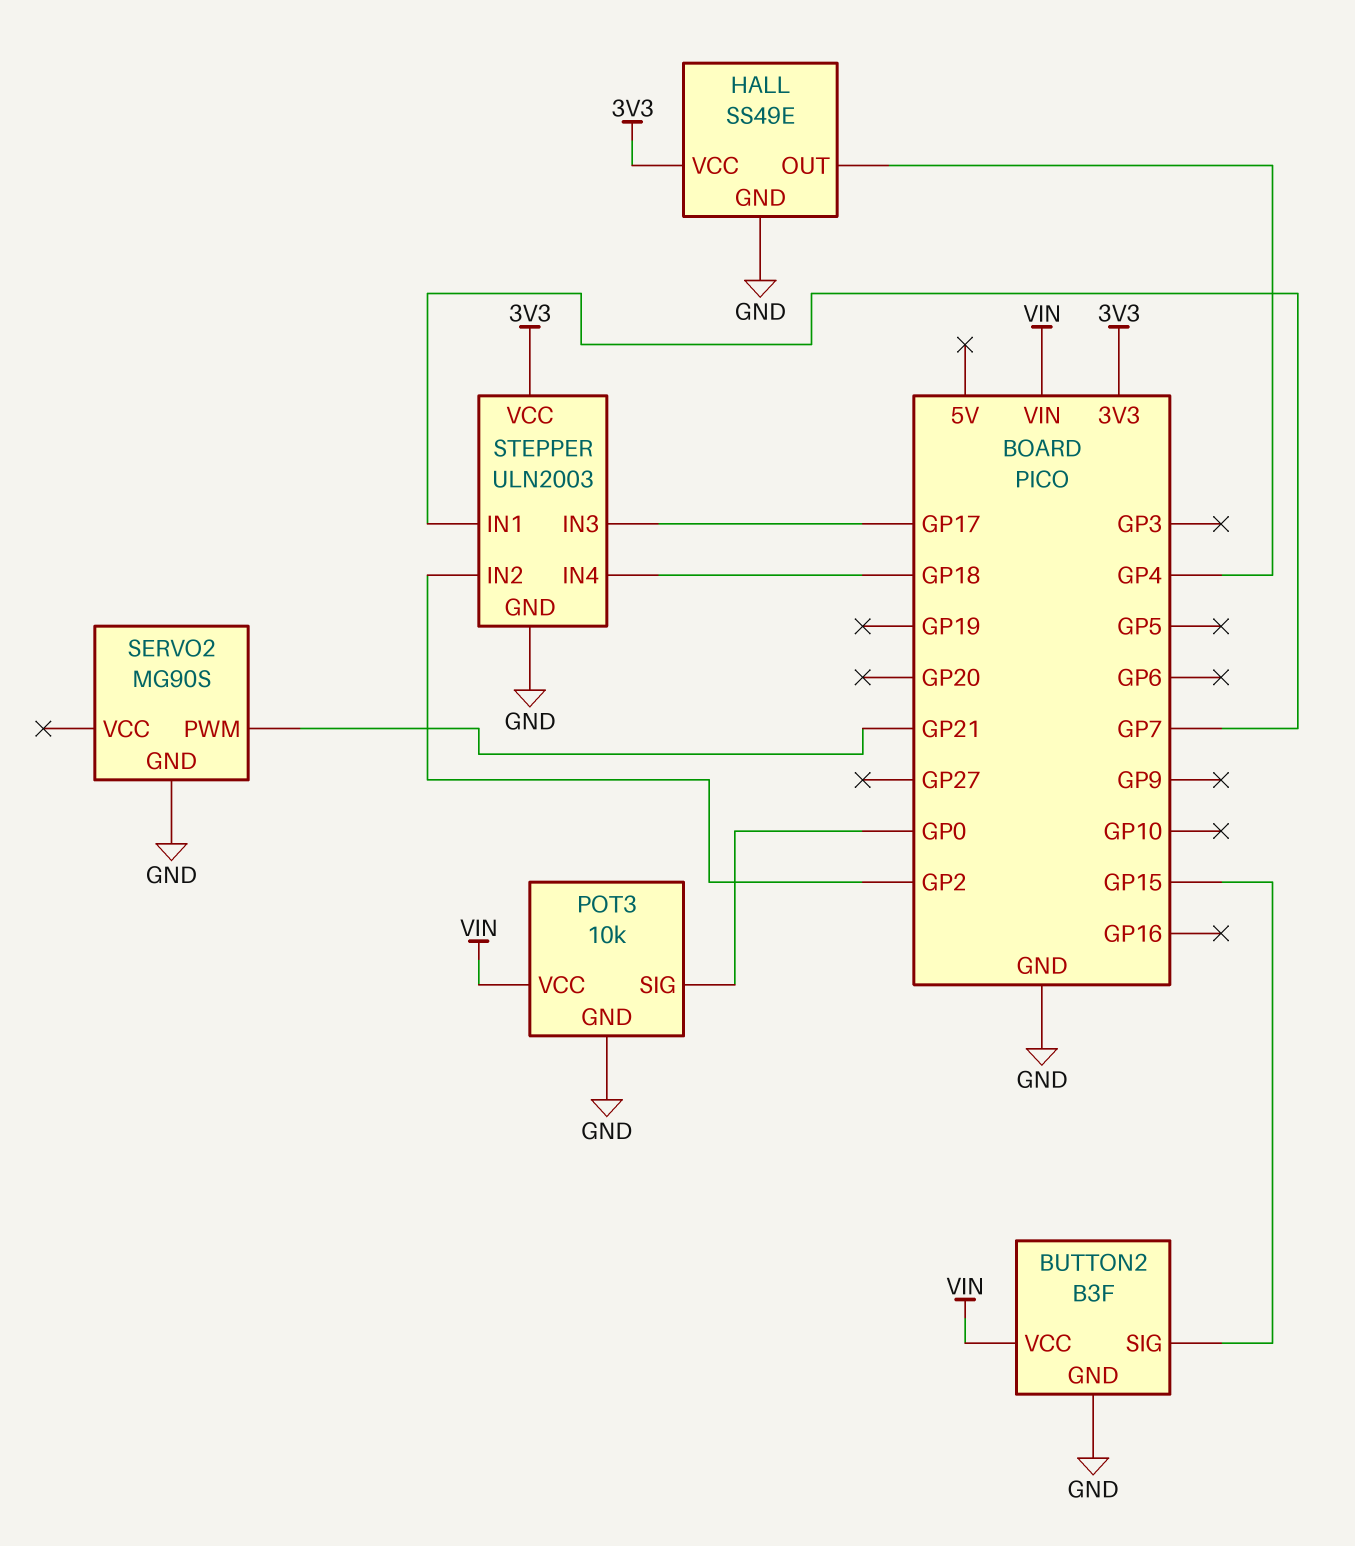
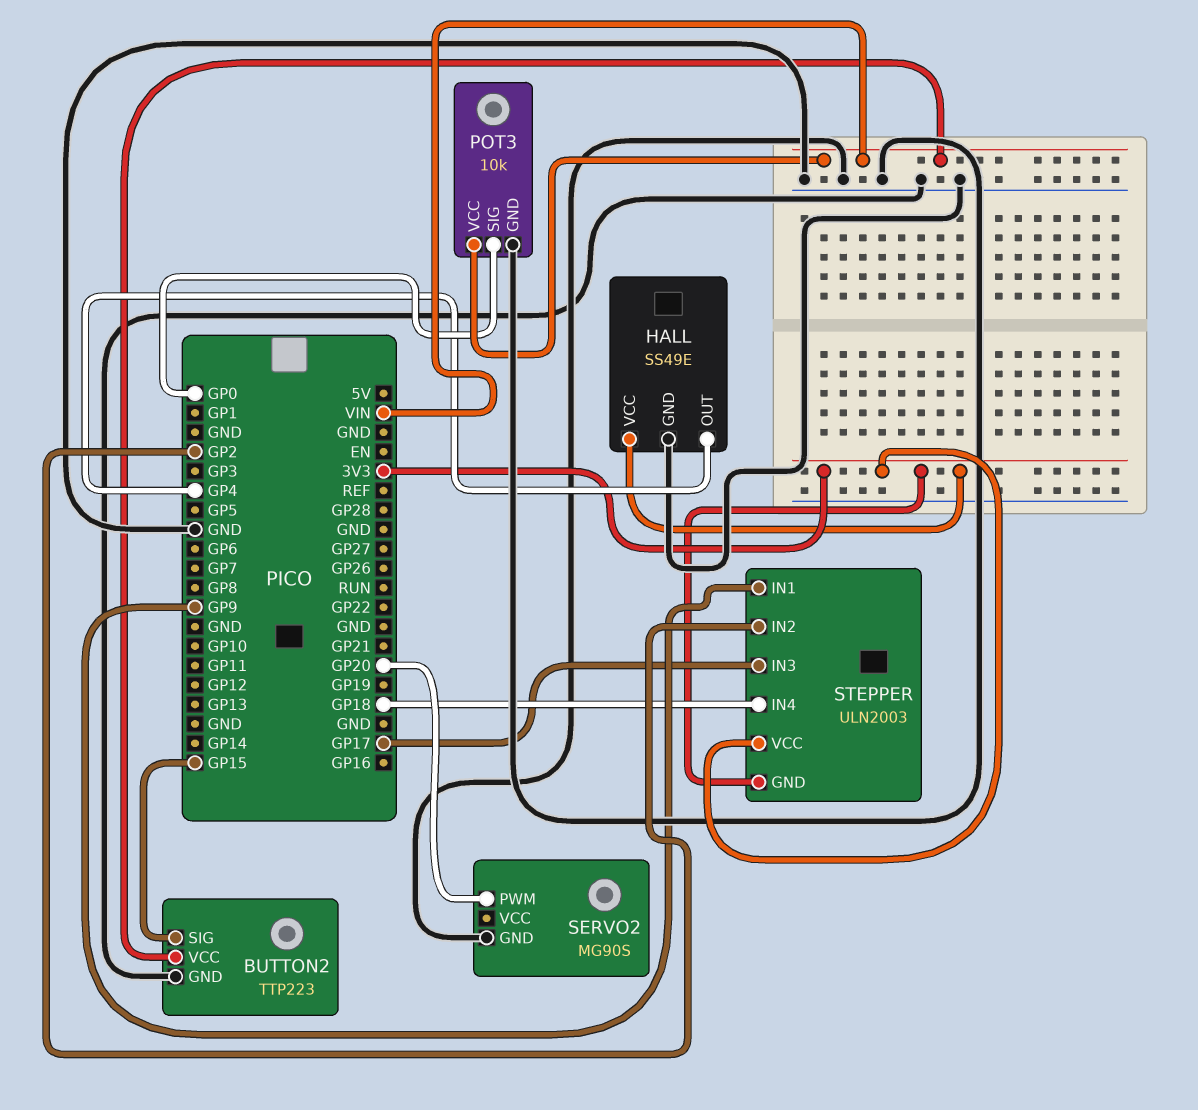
BUTTON2: B3F -> TTP223
SERVO2 pin PWM: GP21 -> GP20
STEPPER pin GND: GND -> 3V3
STEPPER pin IN1: GP7 -> GP9

